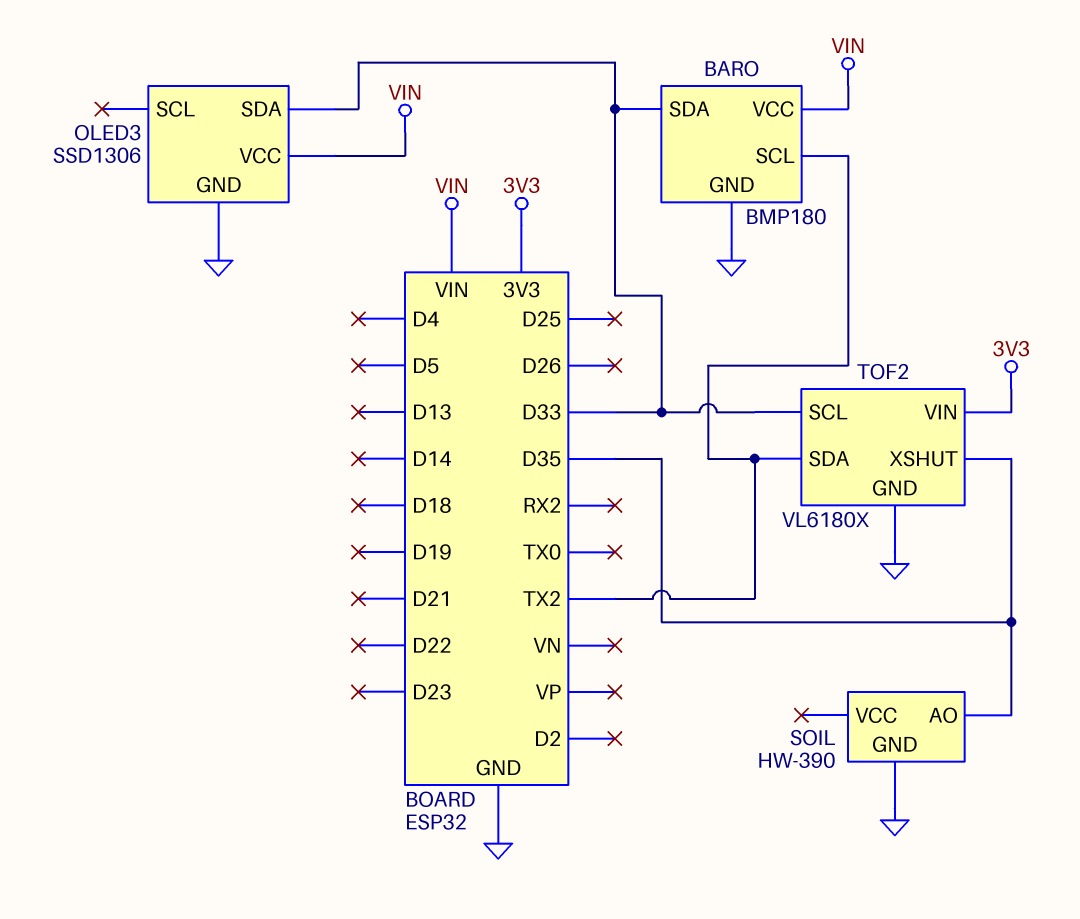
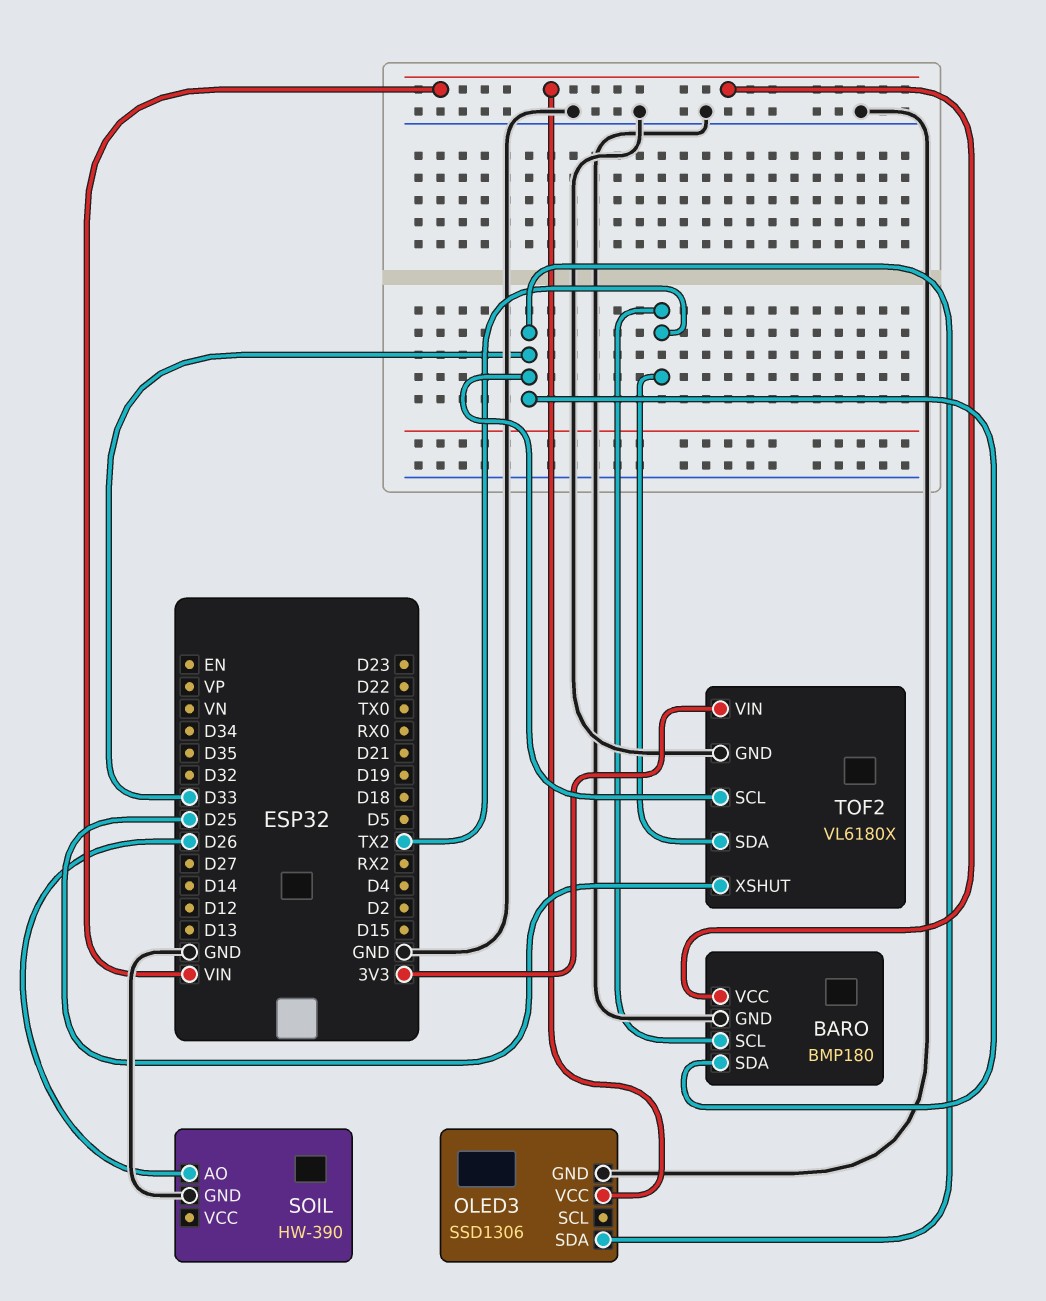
SOIL pin AO: D35 -> D26
TOF2 pin XSHUT: D35 -> D25

